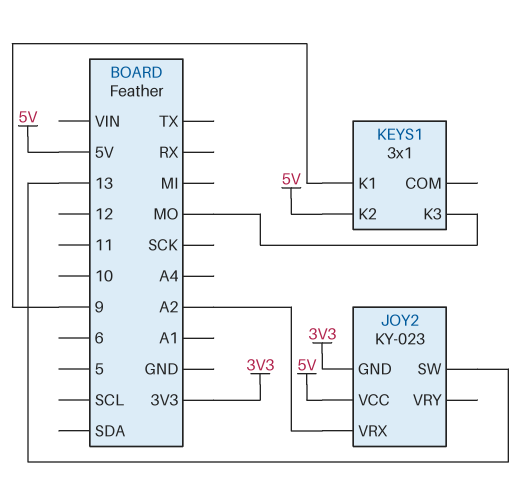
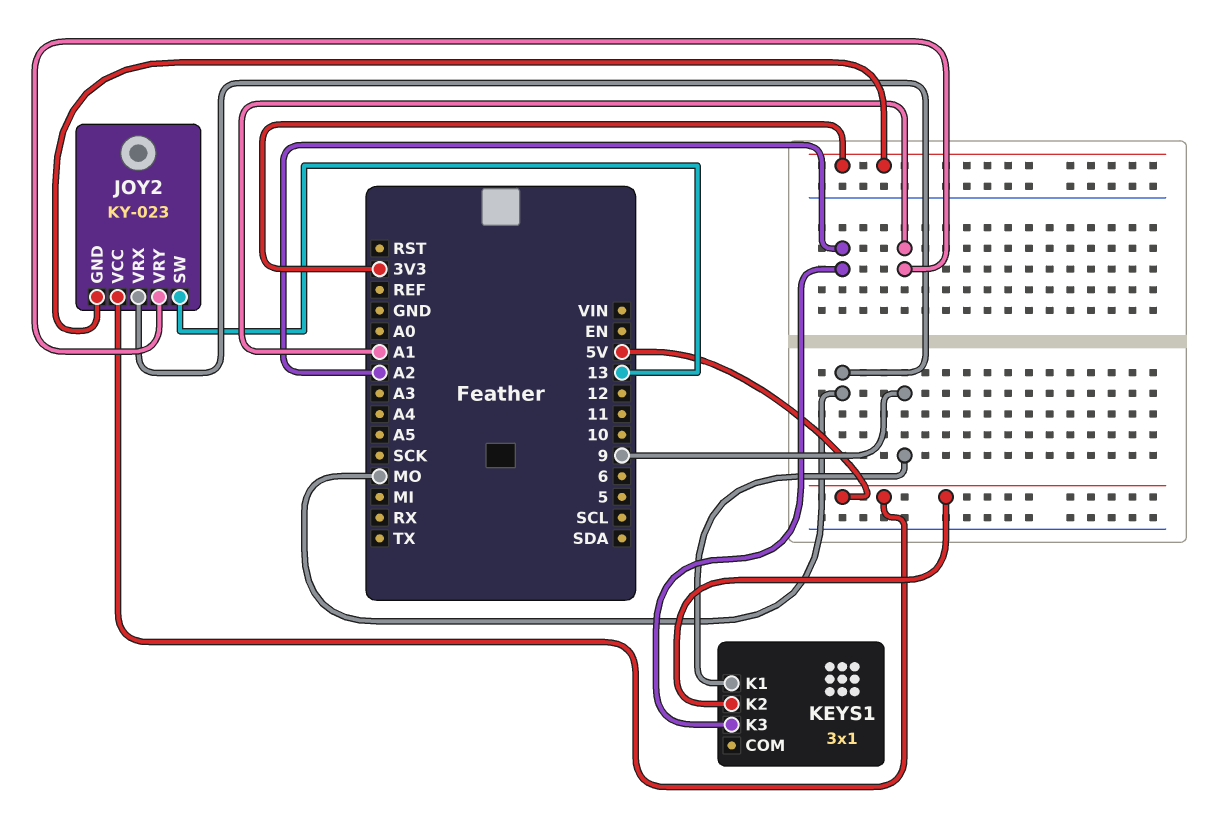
JOY2 pin VRX: A2 -> MO
JOY2 pin VRY: none -> A1
KEYS1 pin K3: MO -> A2

